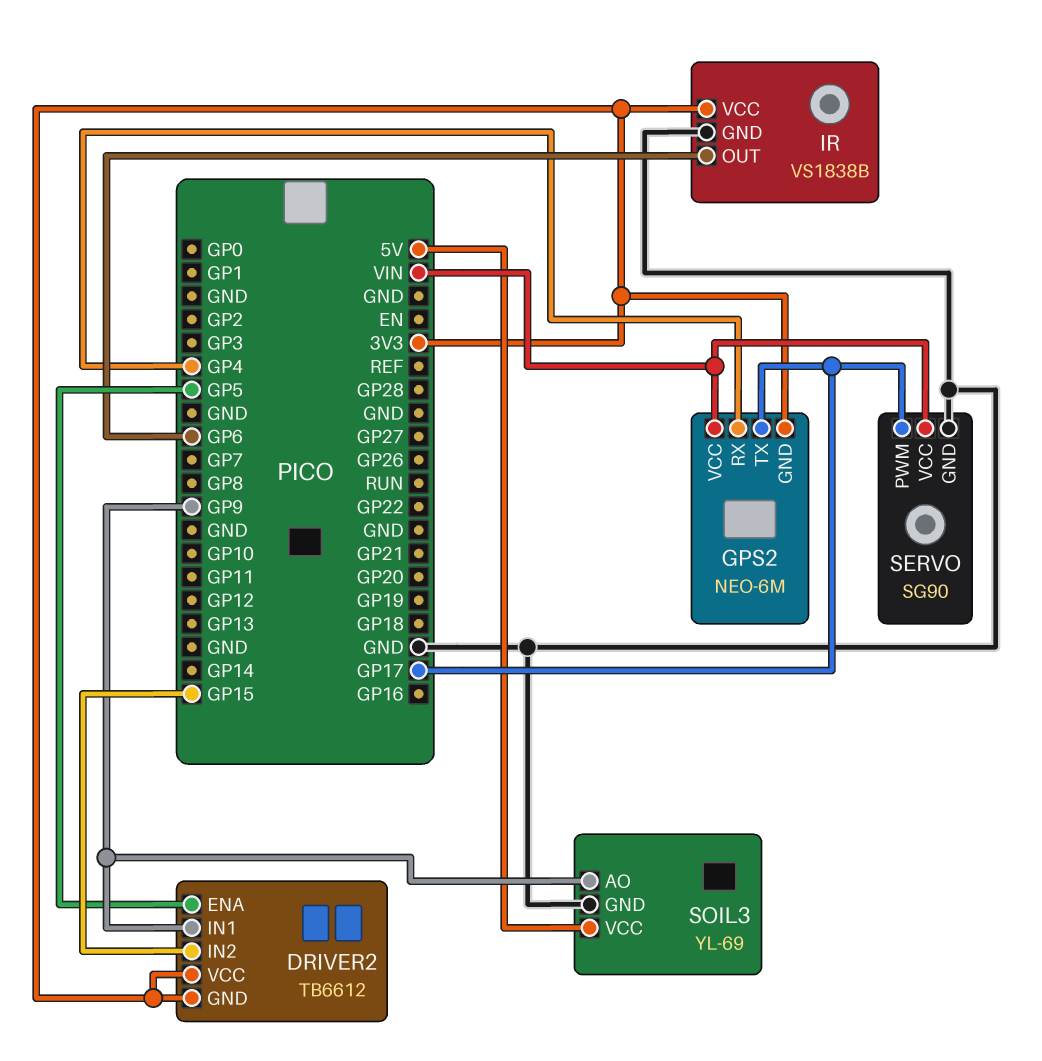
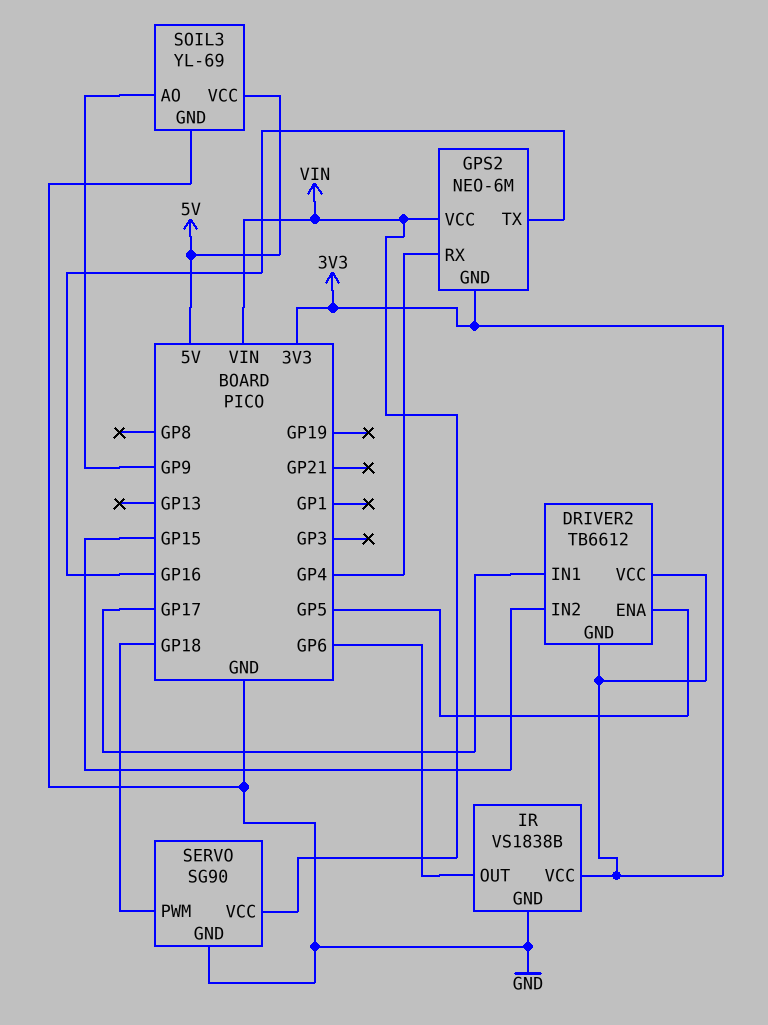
DRIVER2 pin IN1: GP9 -> GP17
GPS2 pin TX: GP17 -> GP16
SERVO pin PWM: GP17 -> GP18

